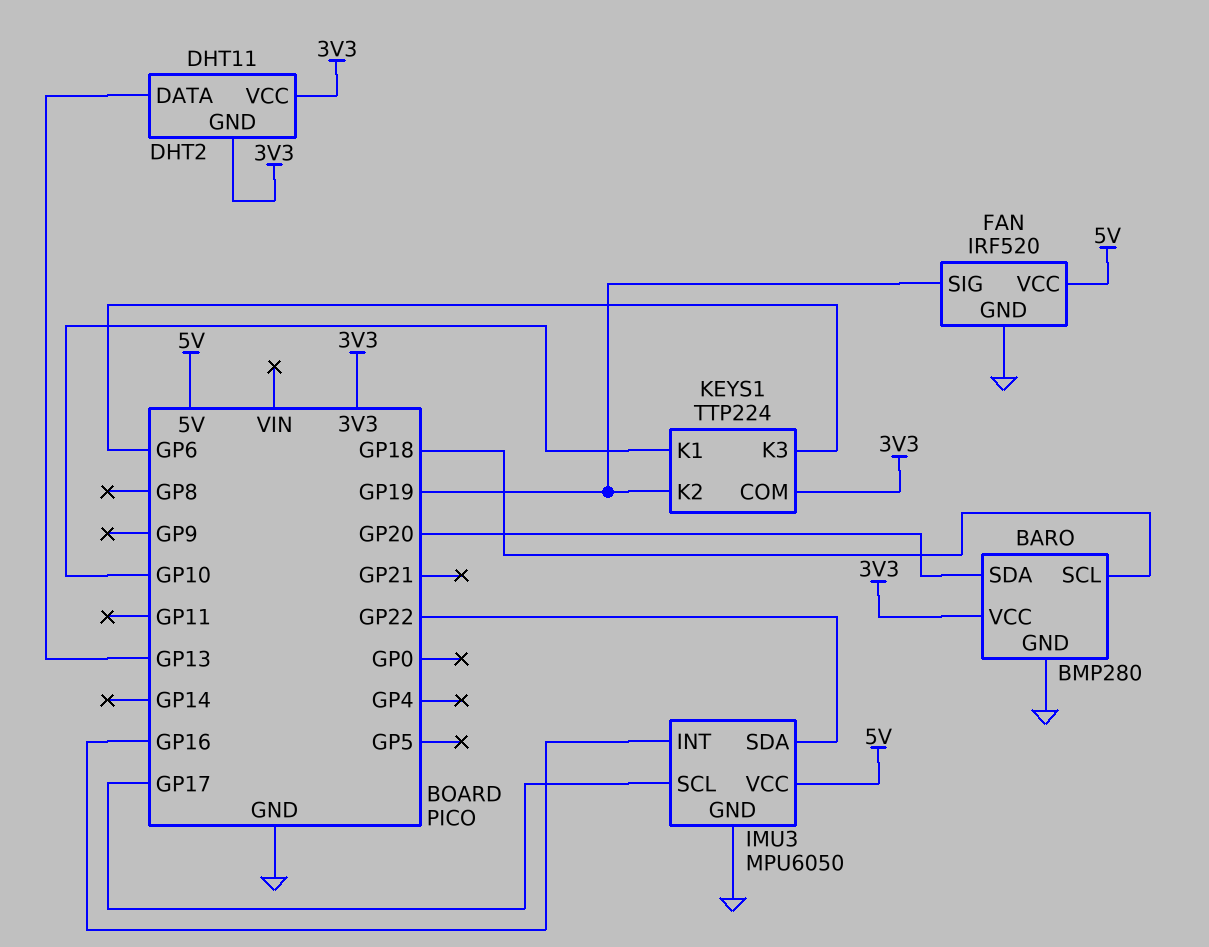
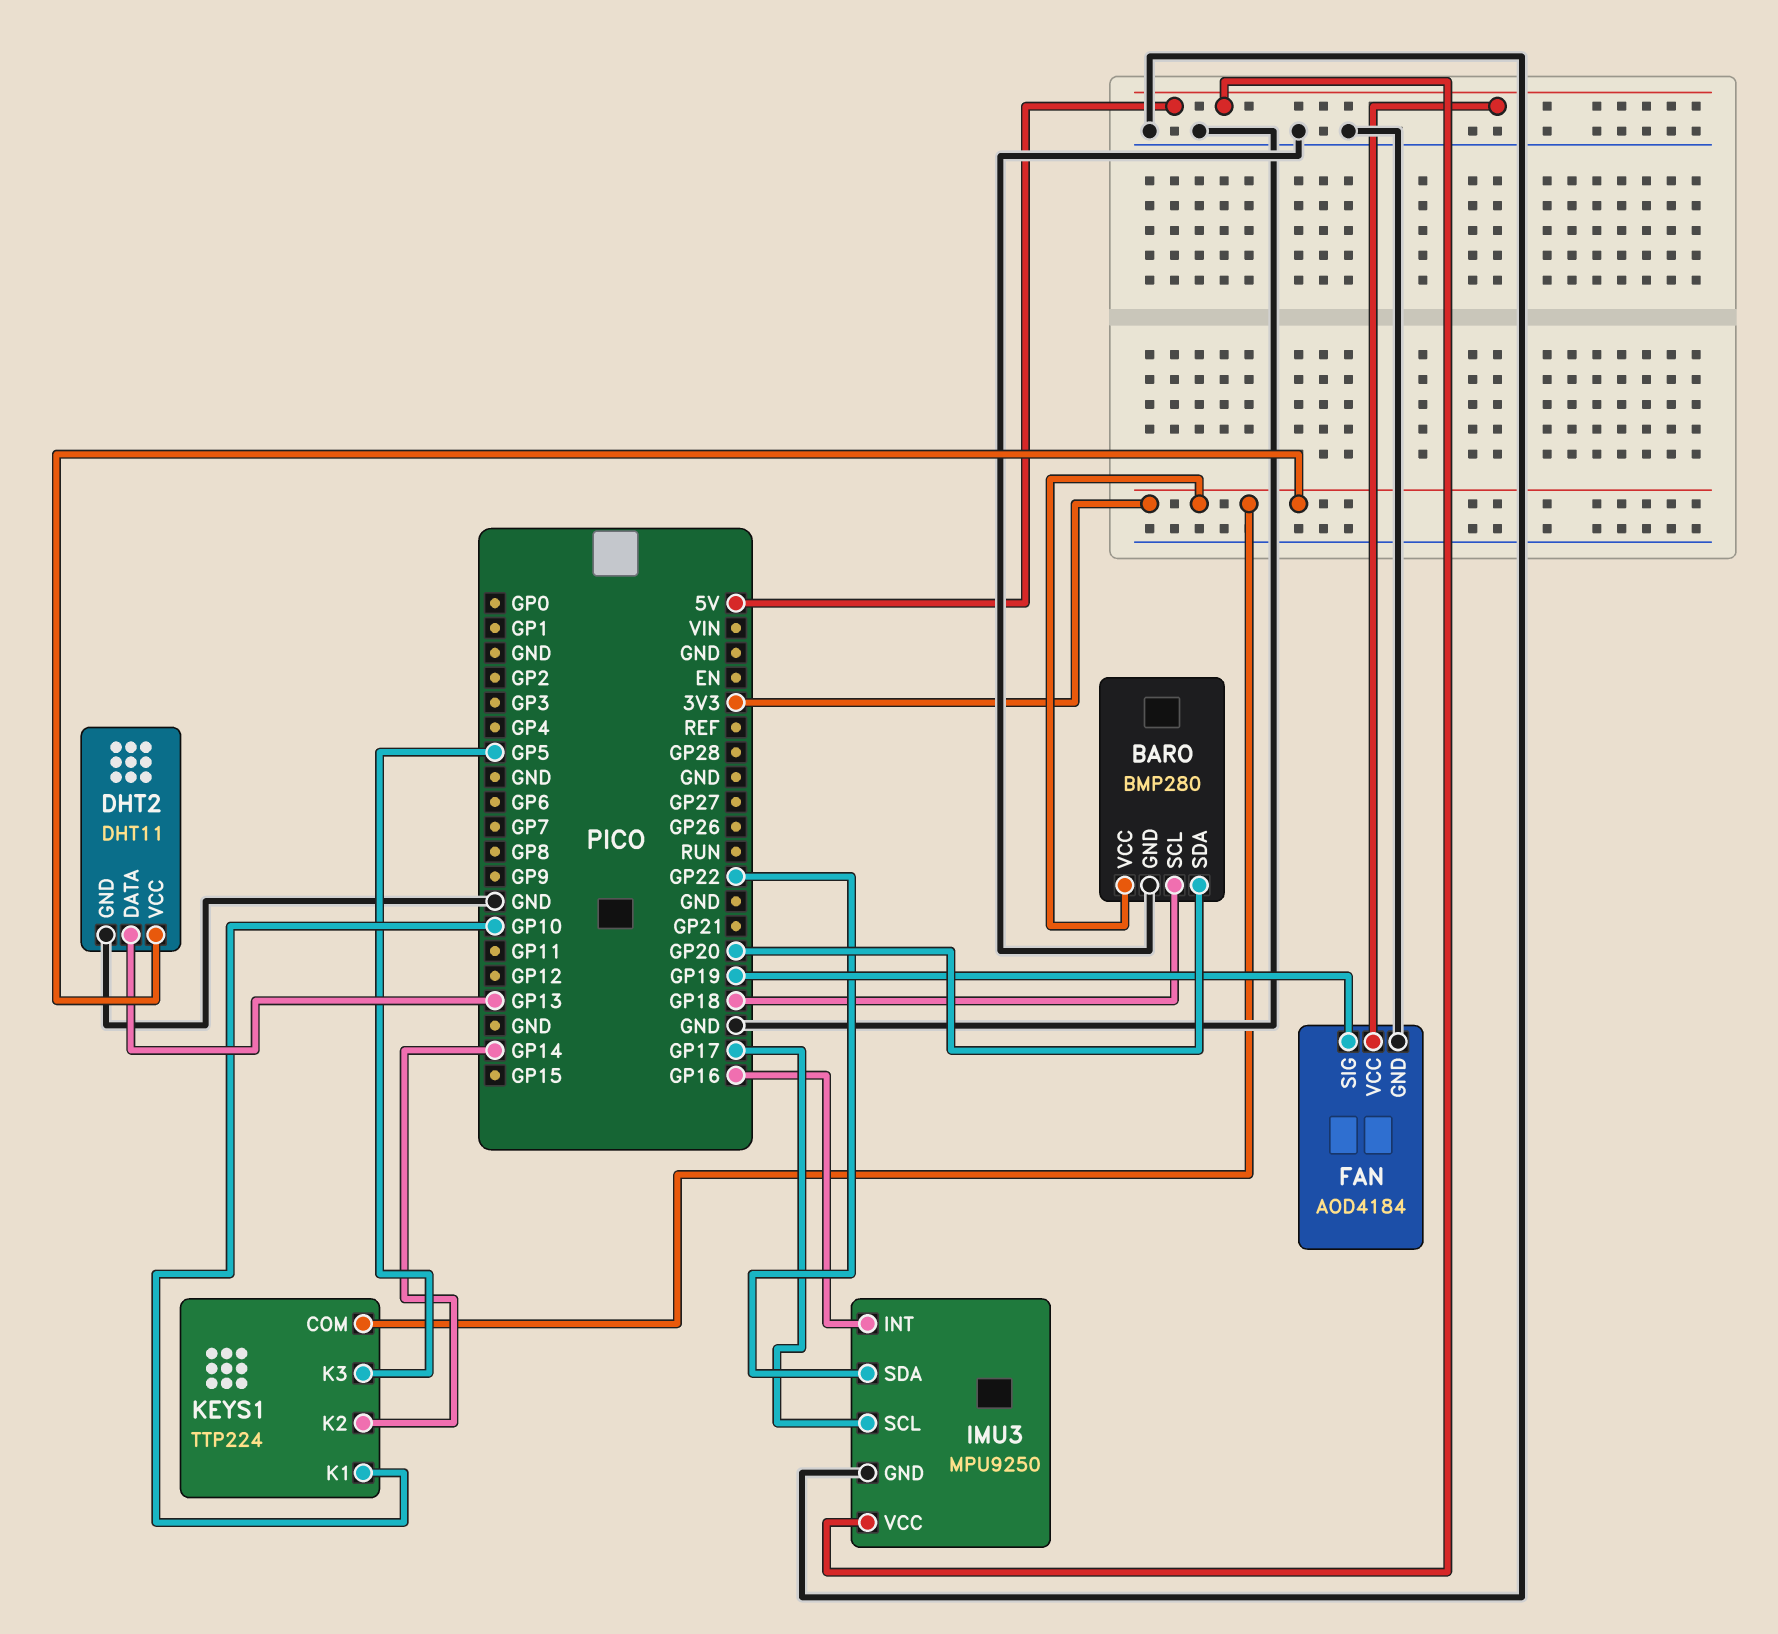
DHT2 pin GND: 3V3 -> GND
FAN: IRF520 -> AOD4184
IMU3: MPU6050 -> MPU9250
KEYS1 pin K2: GP19 -> GP14
KEYS1 pin K3: GP6 -> GP5

